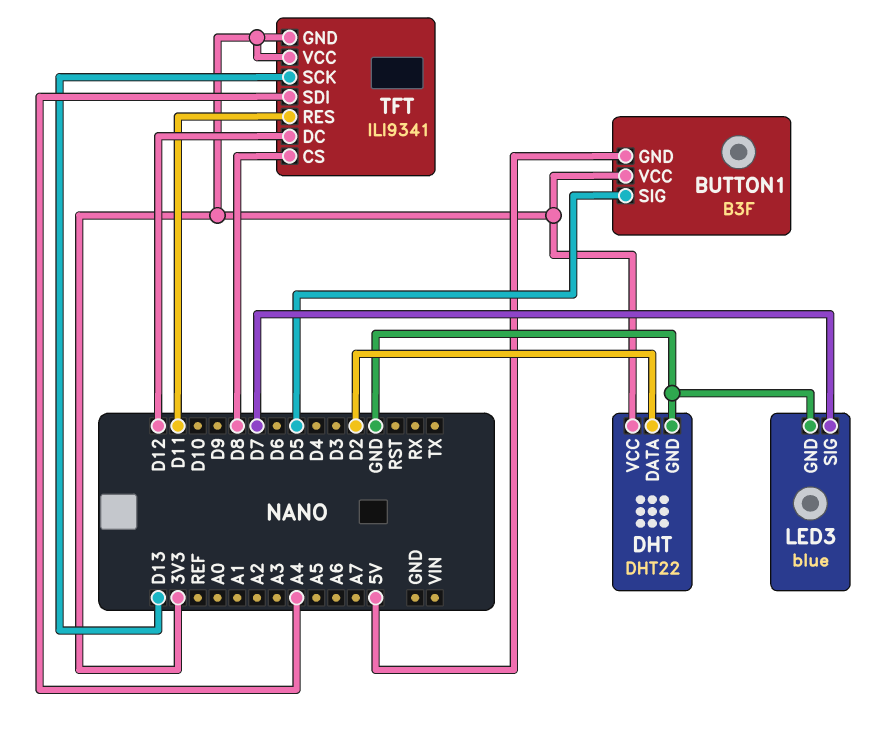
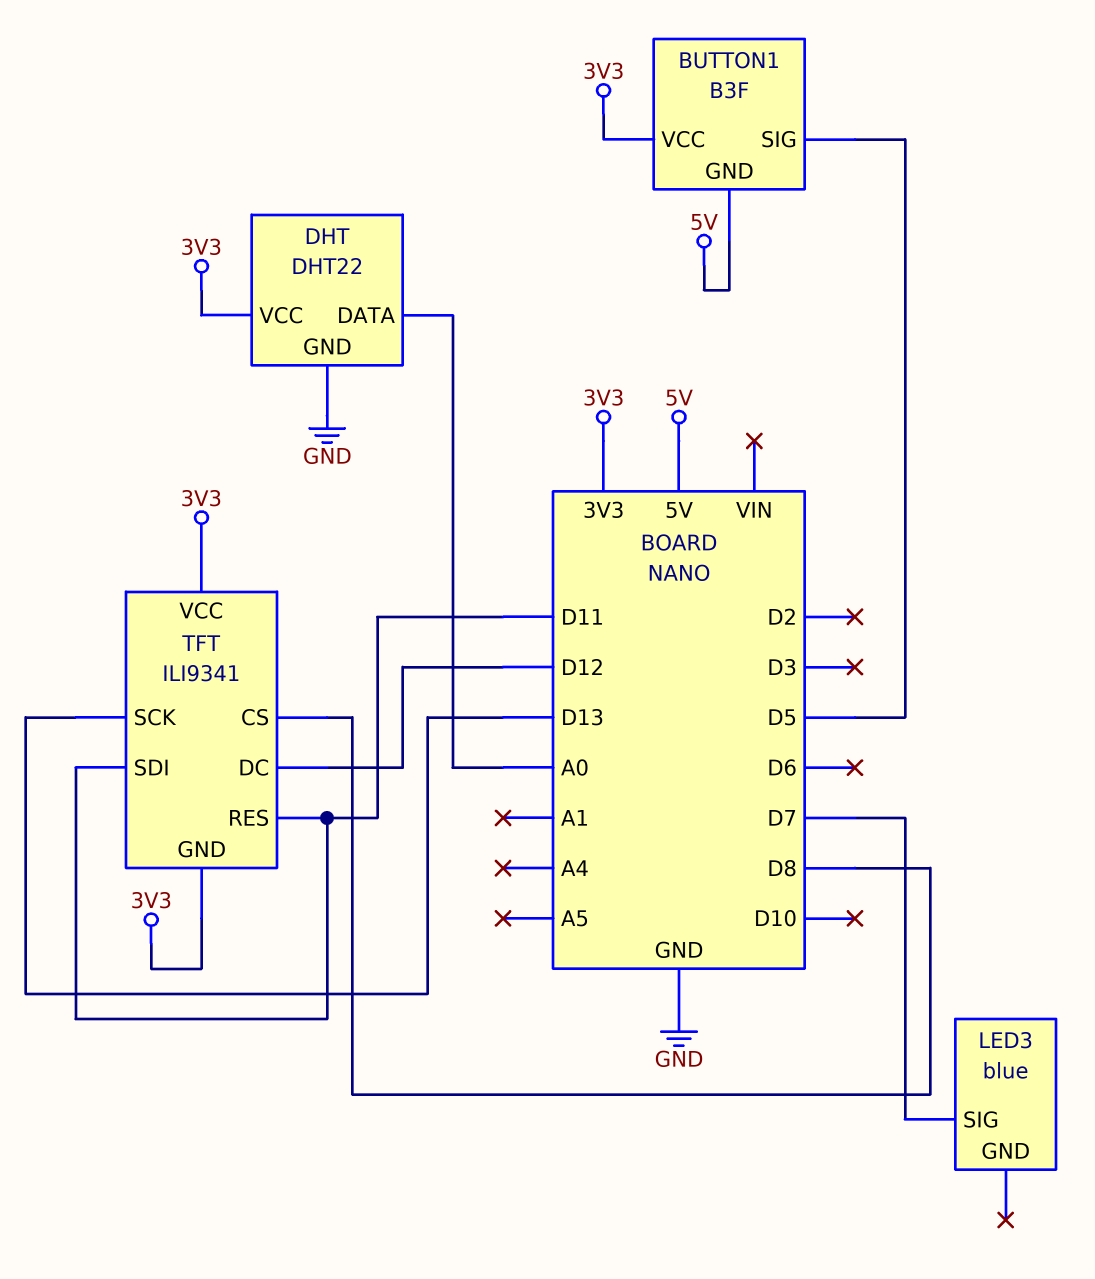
DHT pin DATA: D2 -> A0
LED3 pin GND: GND -> none
TFT pin SDI: A4 -> D11

